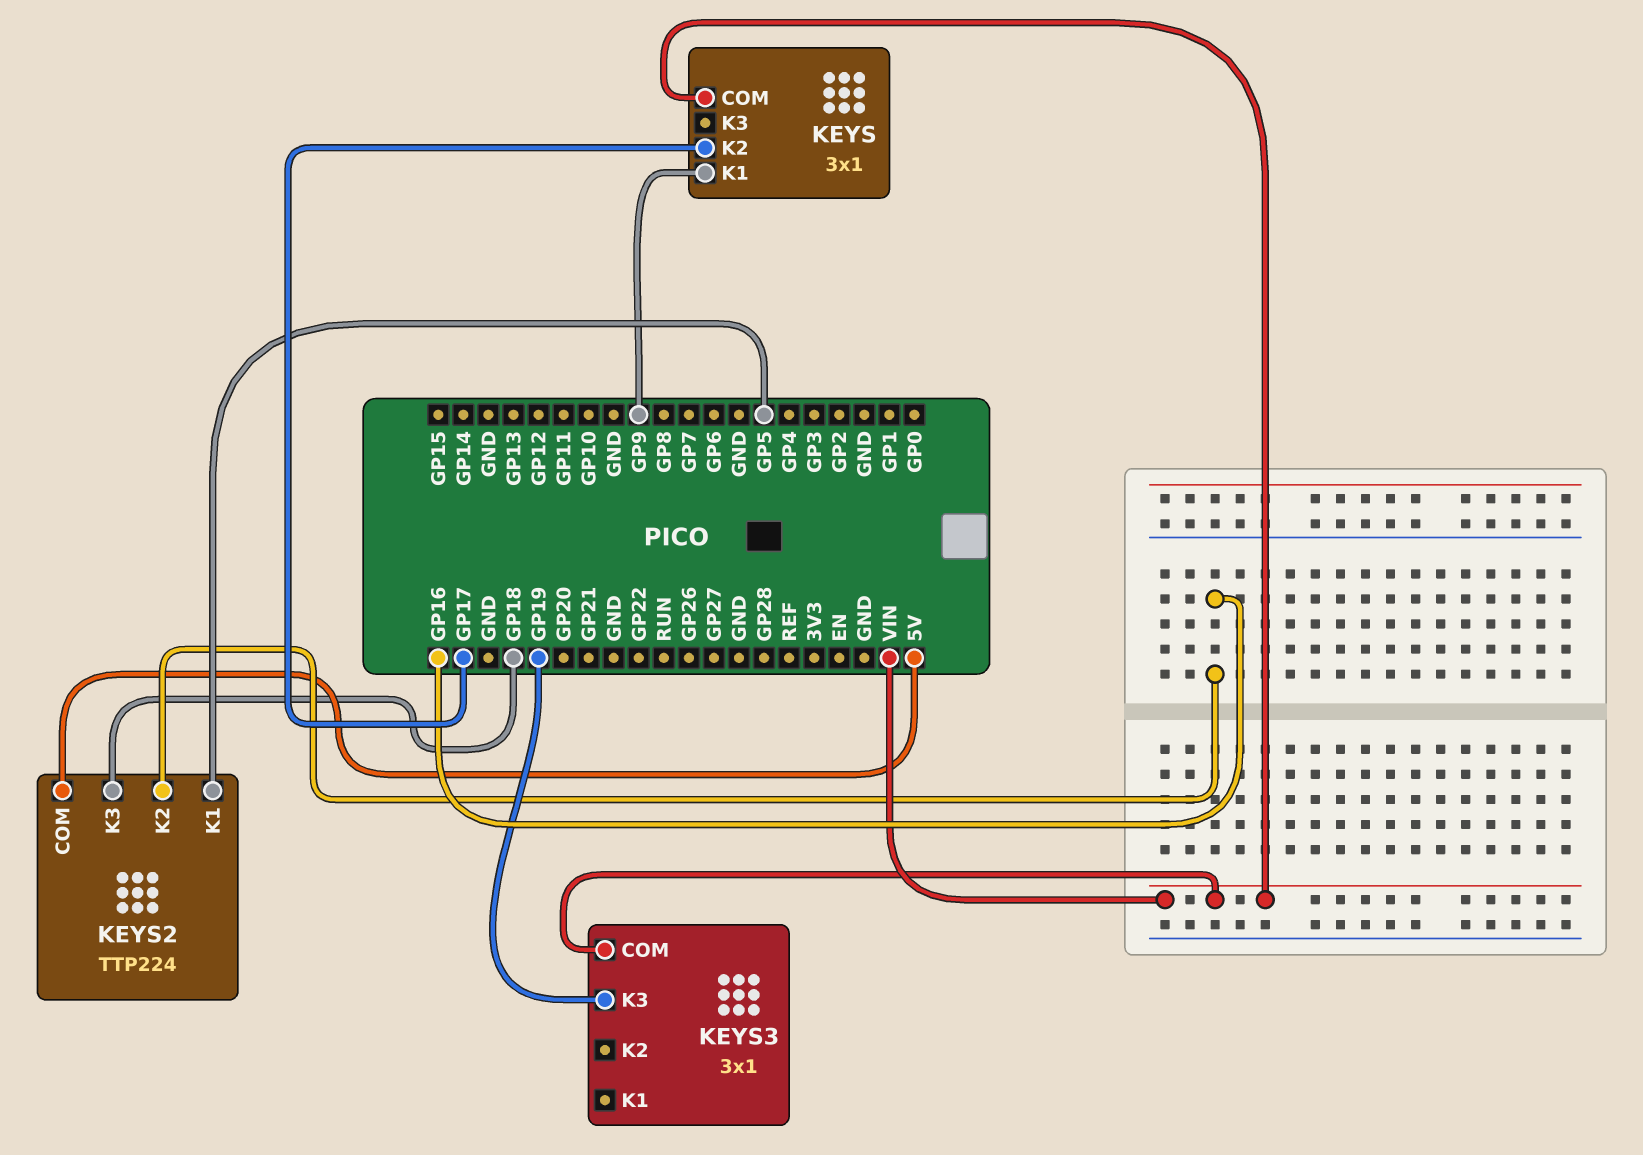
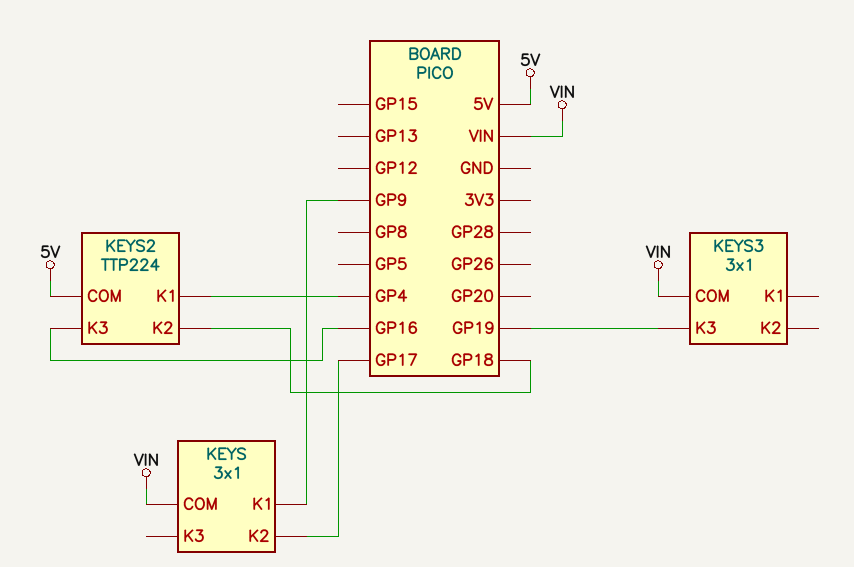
KEYS2 pin K1: GP5 -> GP4
KEYS2 pin K2: GP16 -> GP18
KEYS2 pin K3: GP18 -> GP16

